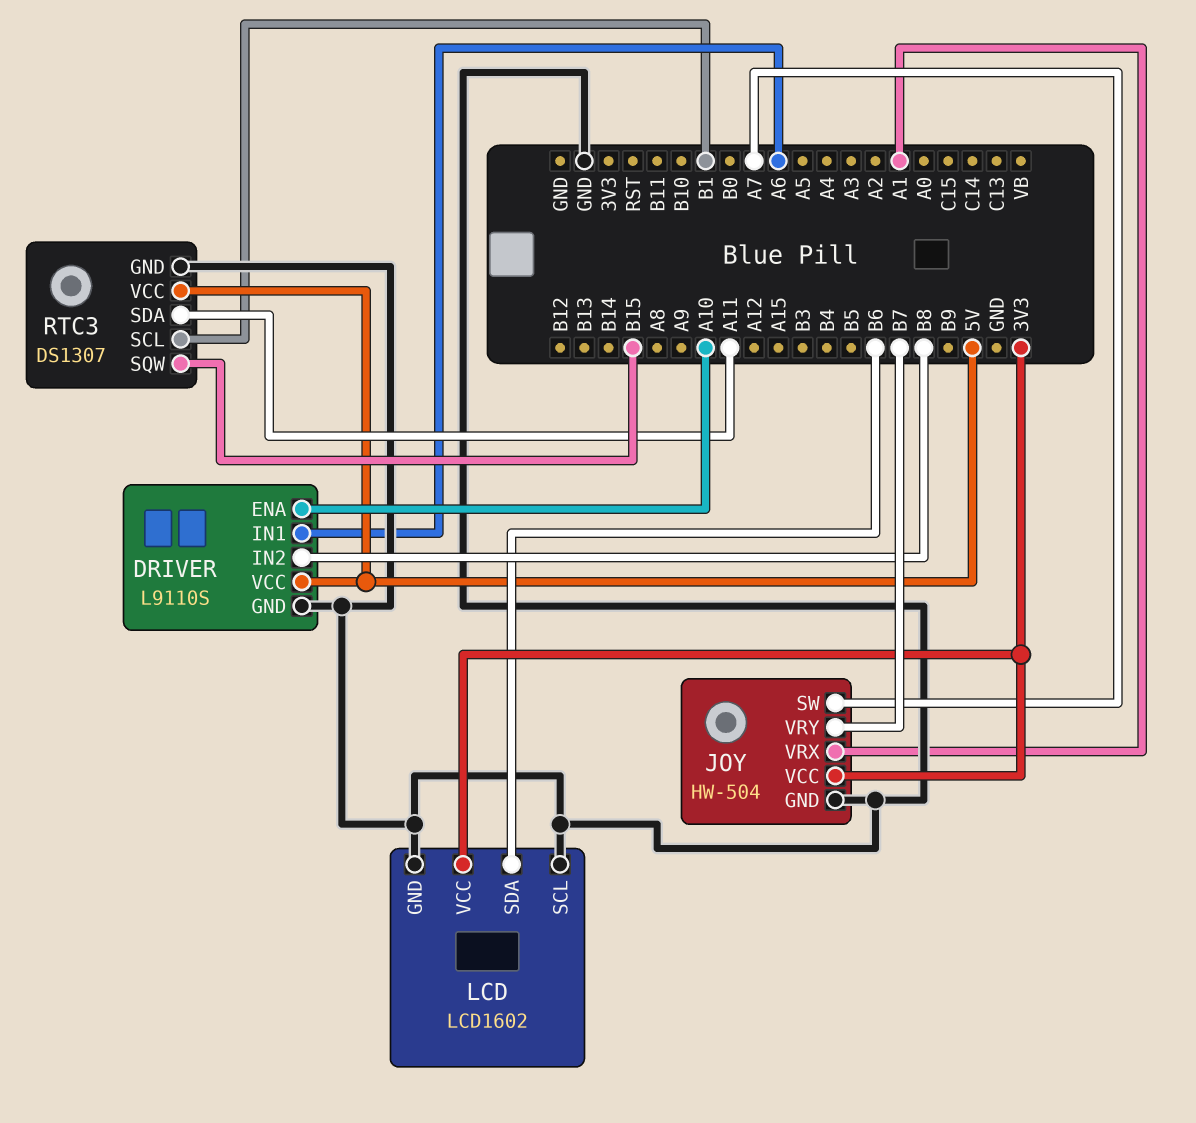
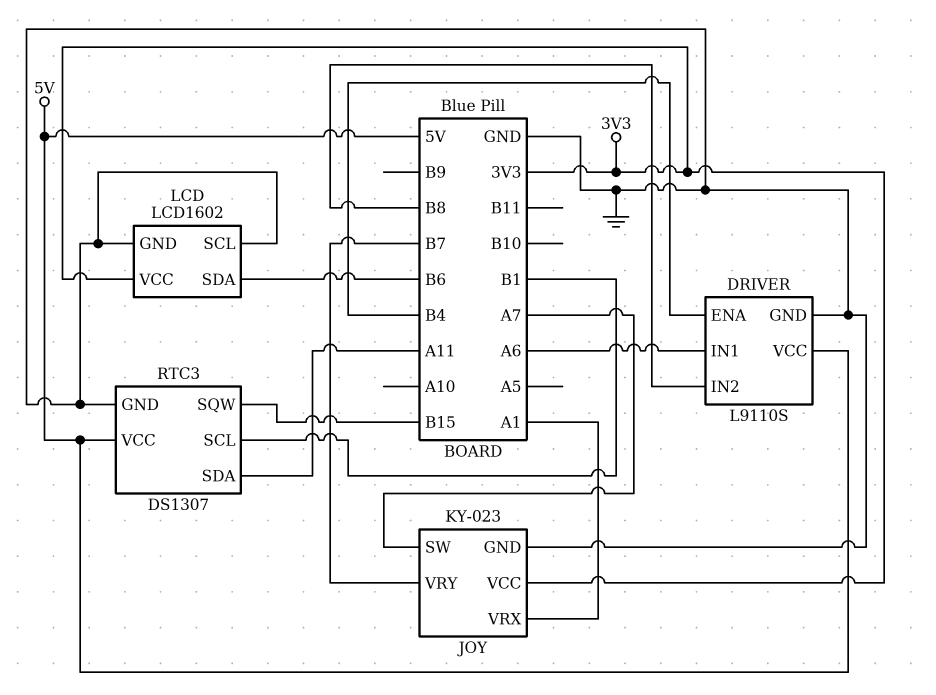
DRIVER pin ENA: A10 -> B4
JOY: HW-504 -> KY-023

